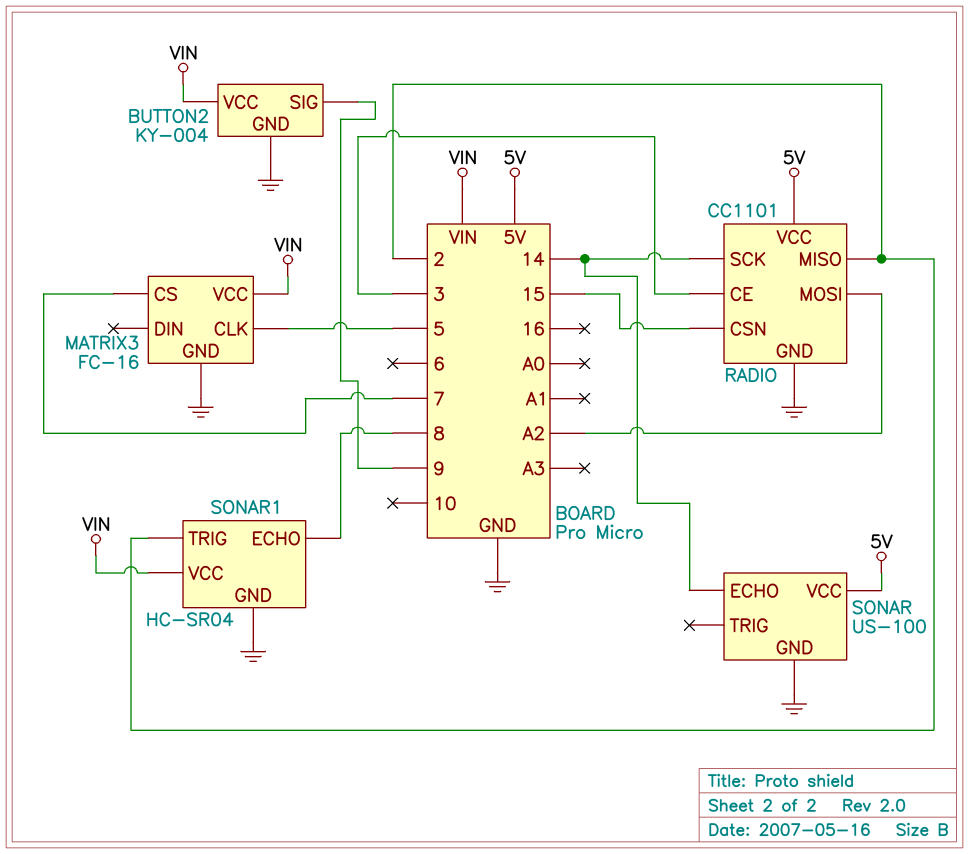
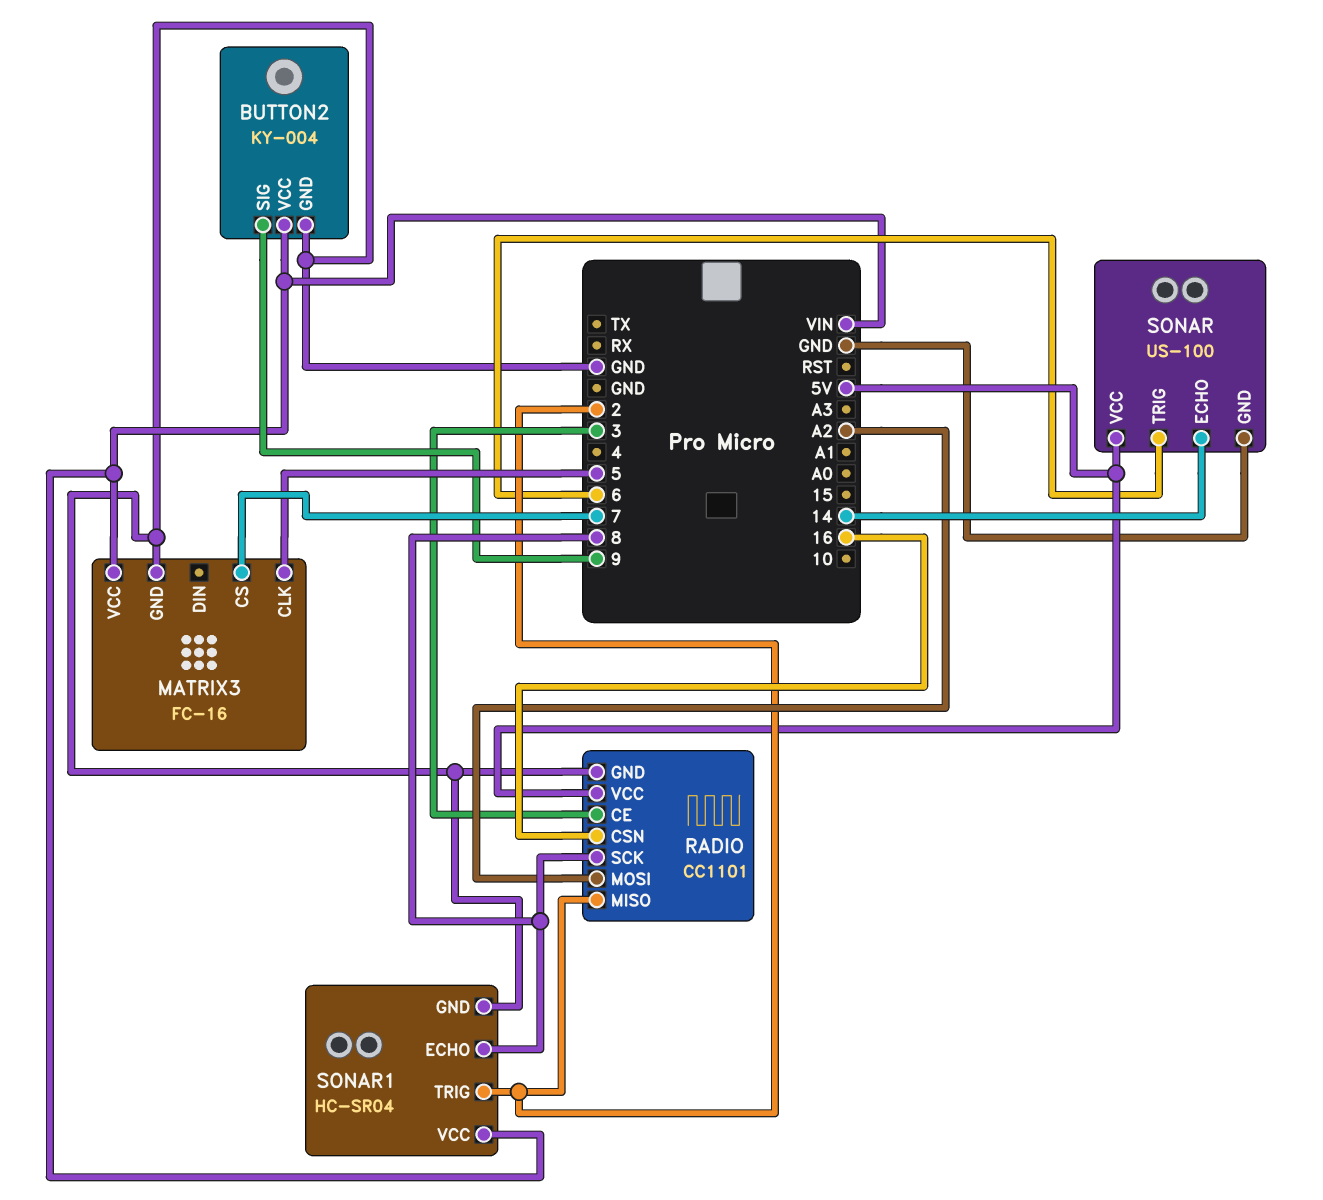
RADIO pin CSN: 15 -> 16
RADIO pin SCK: 14 -> 8
SONAR pin TRIG: none -> 6

